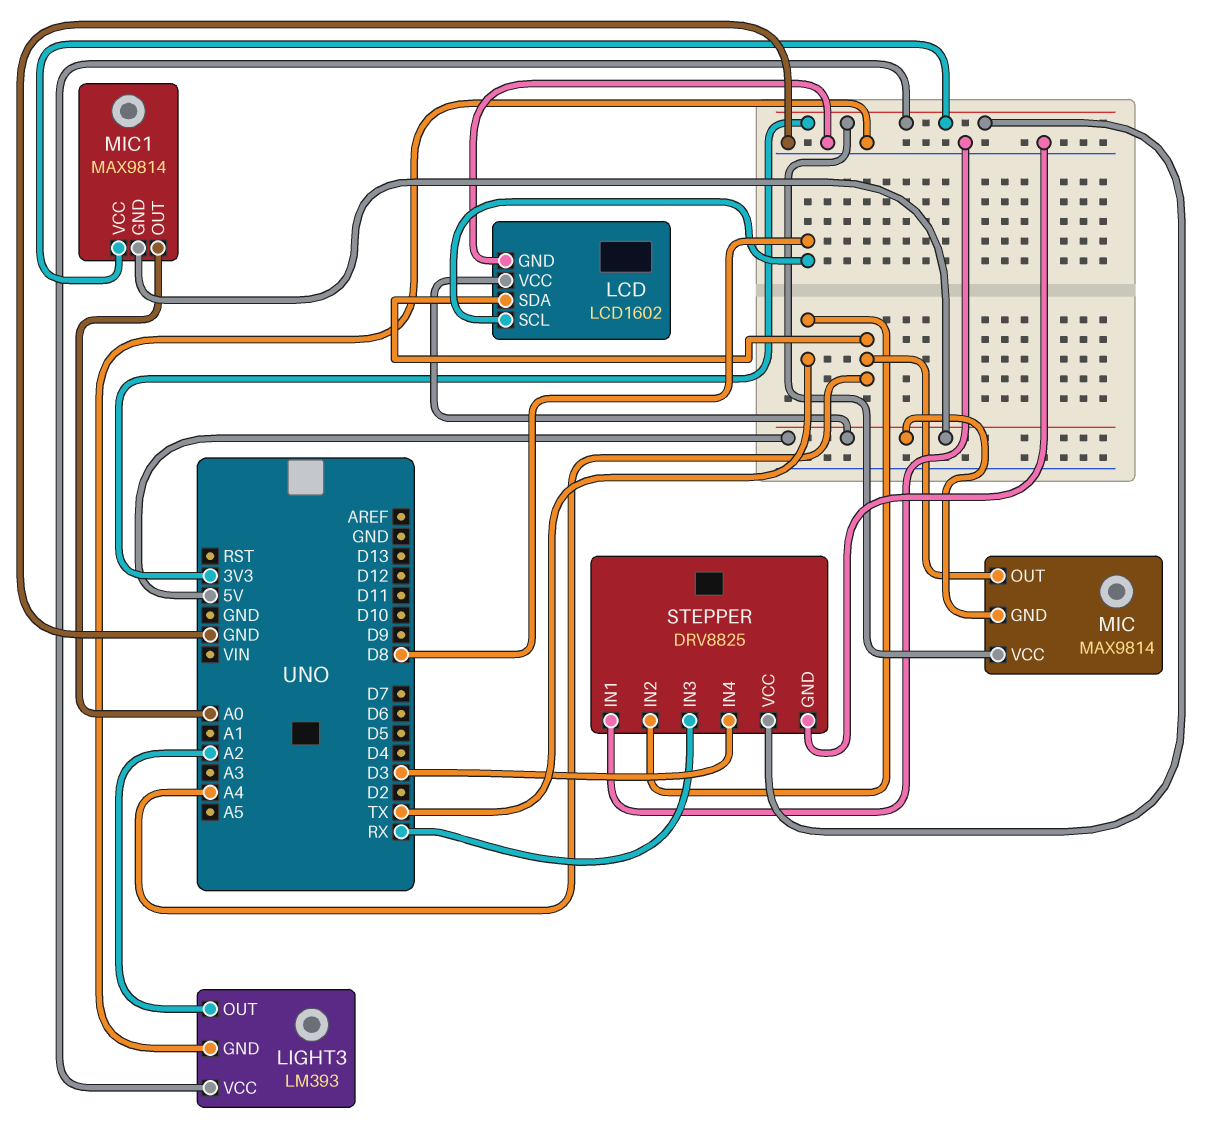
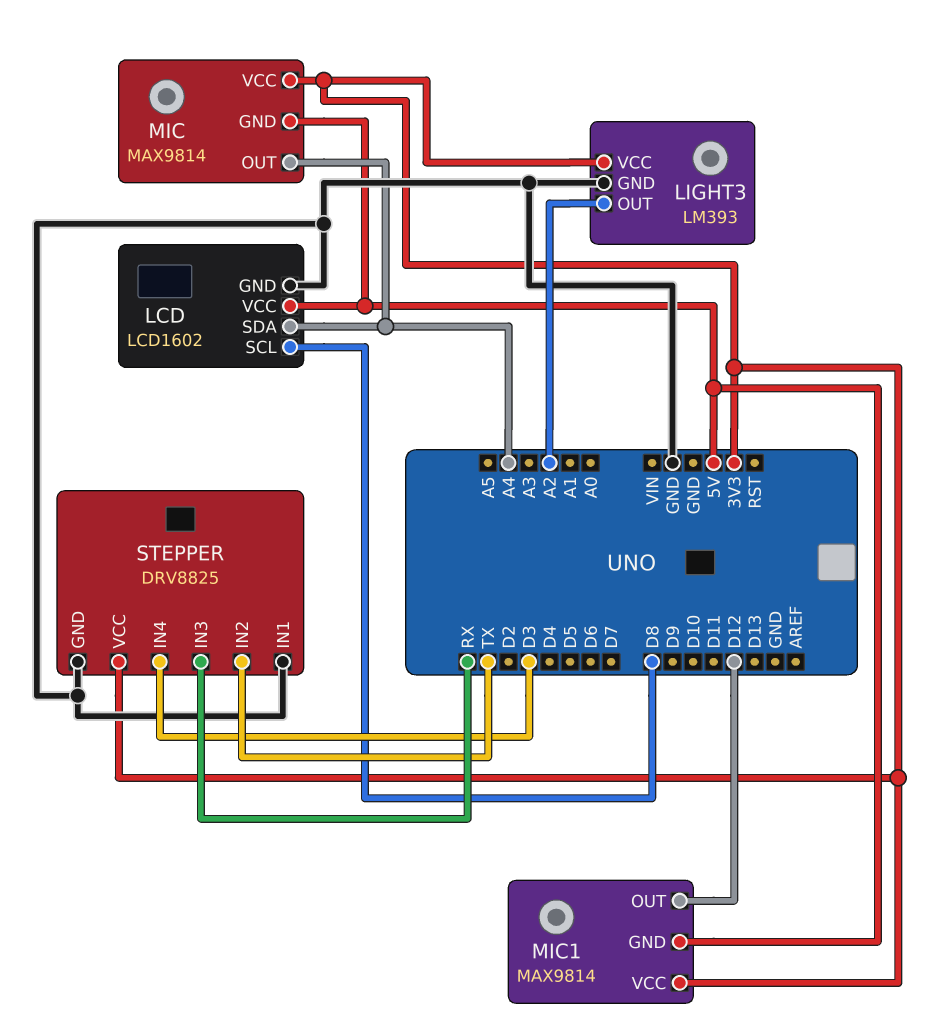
MIC1 pin OUT: A0 -> D12

